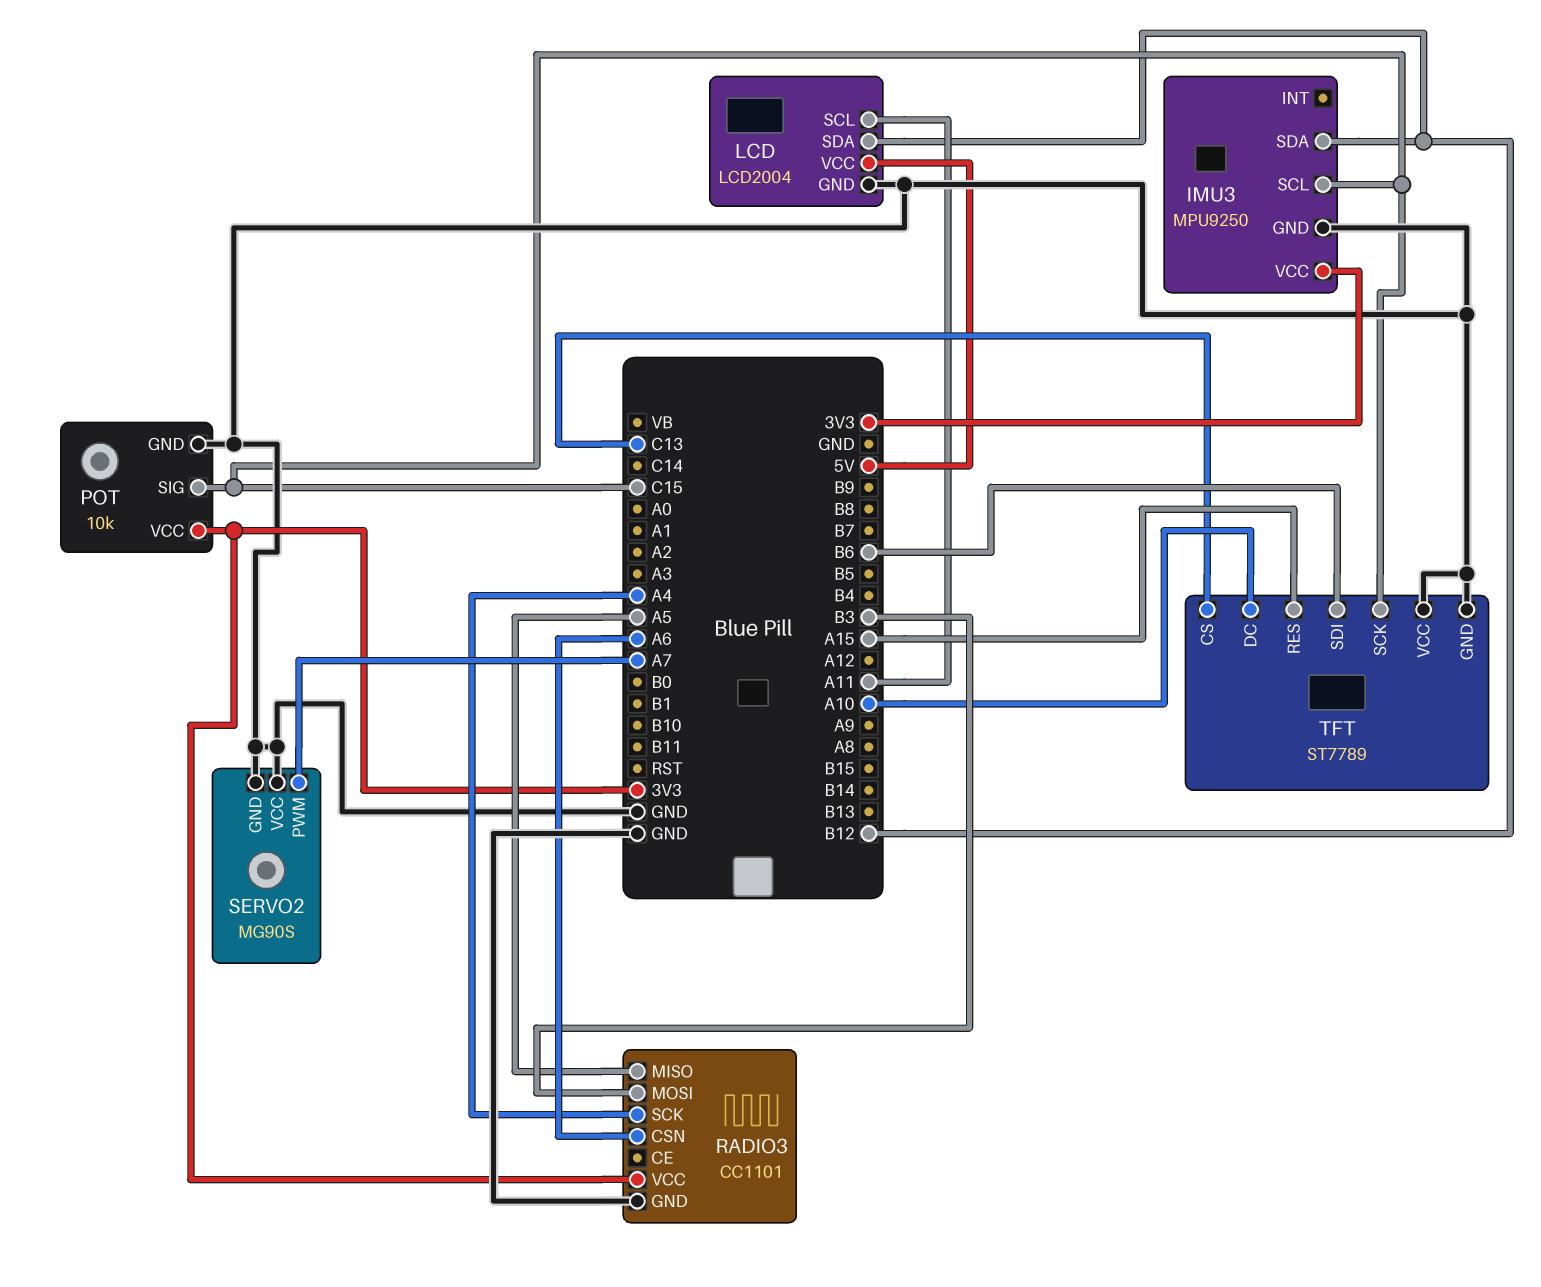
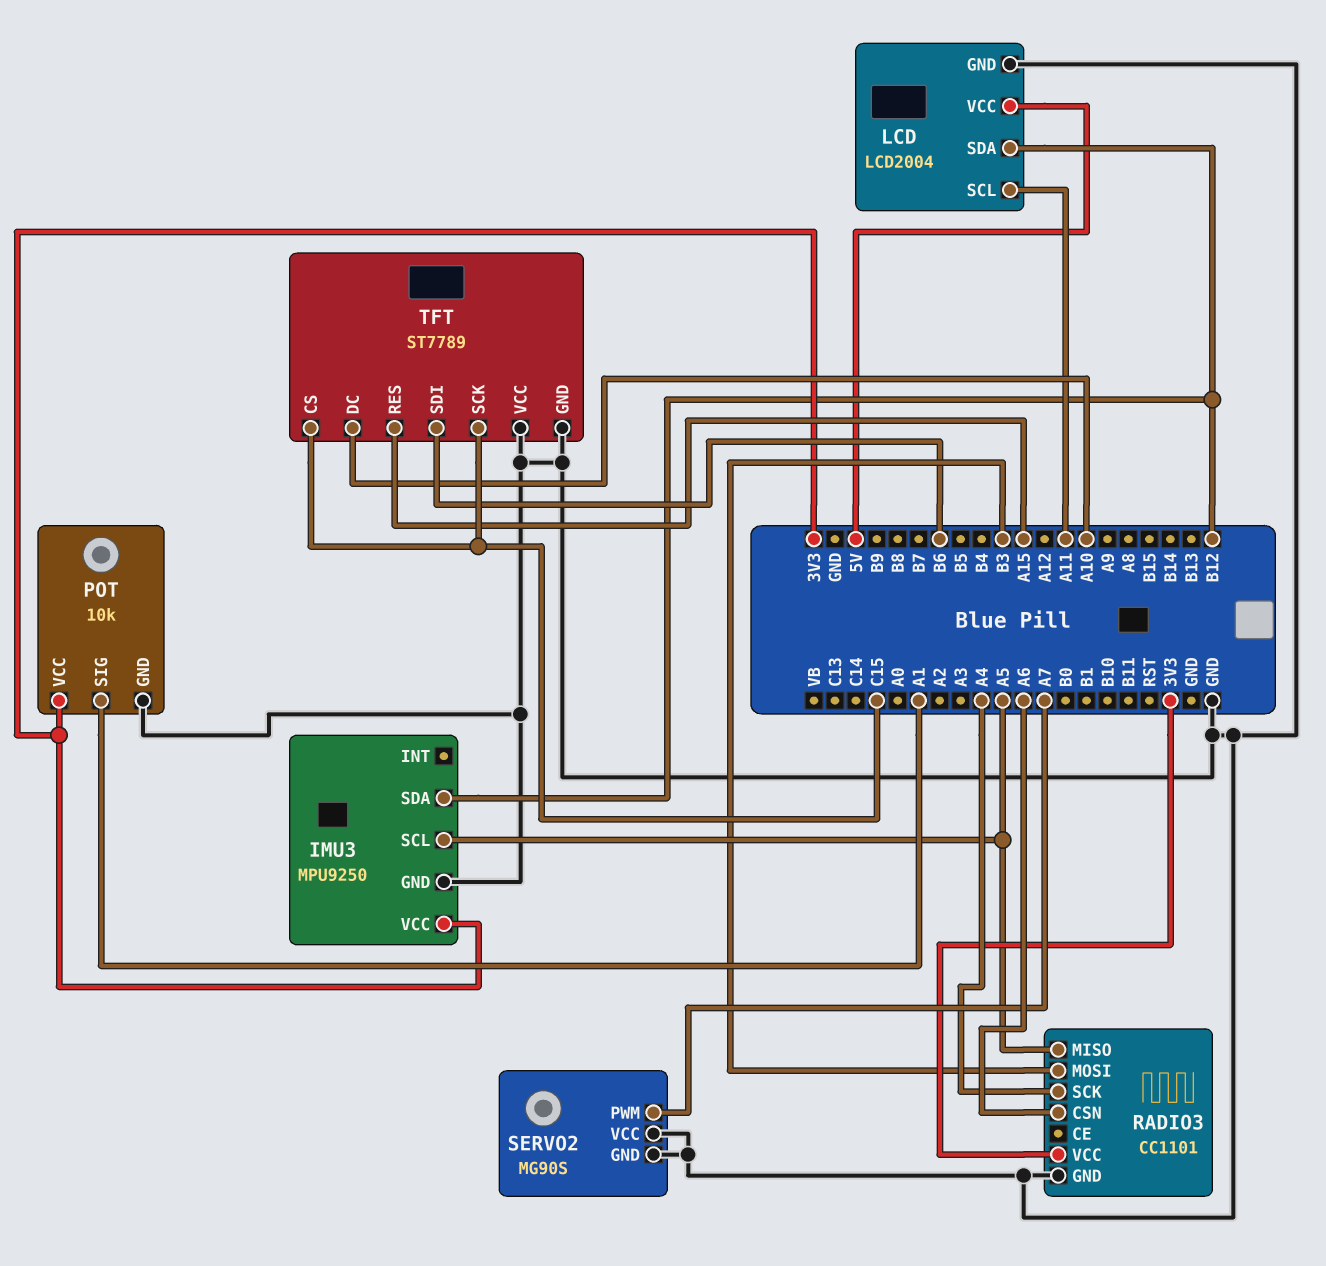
IMU3 pin SCL: C15 -> A5
POT pin SIG: C15 -> A1
TFT pin CS: C13 -> C15

